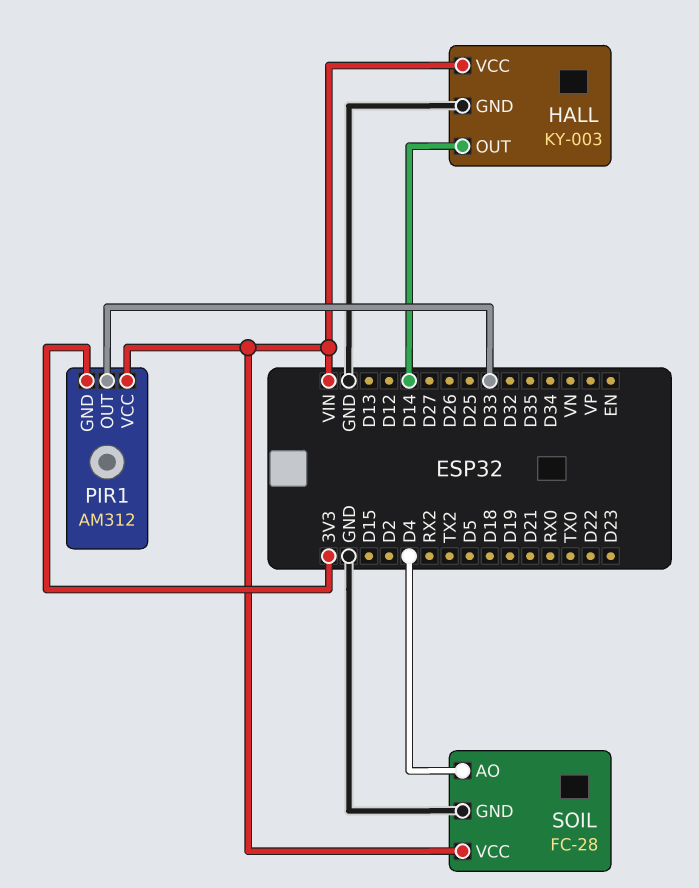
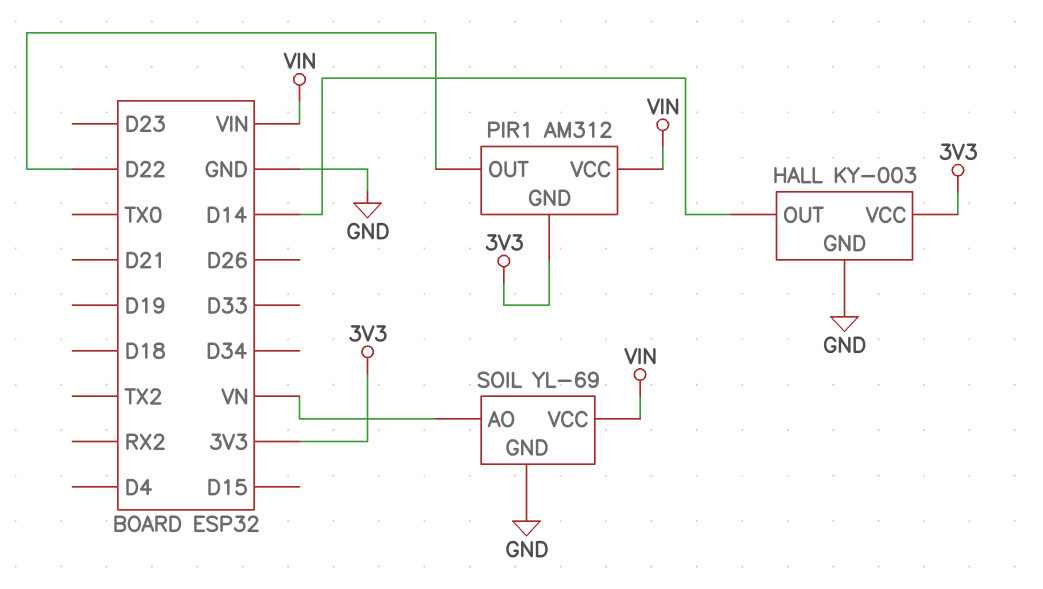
HALL pin VCC: VIN -> 3V3
PIR1 pin OUT: D33 -> D22
SOIL: FC-28 -> YL-69
SOIL pin AO: D4 -> VN

